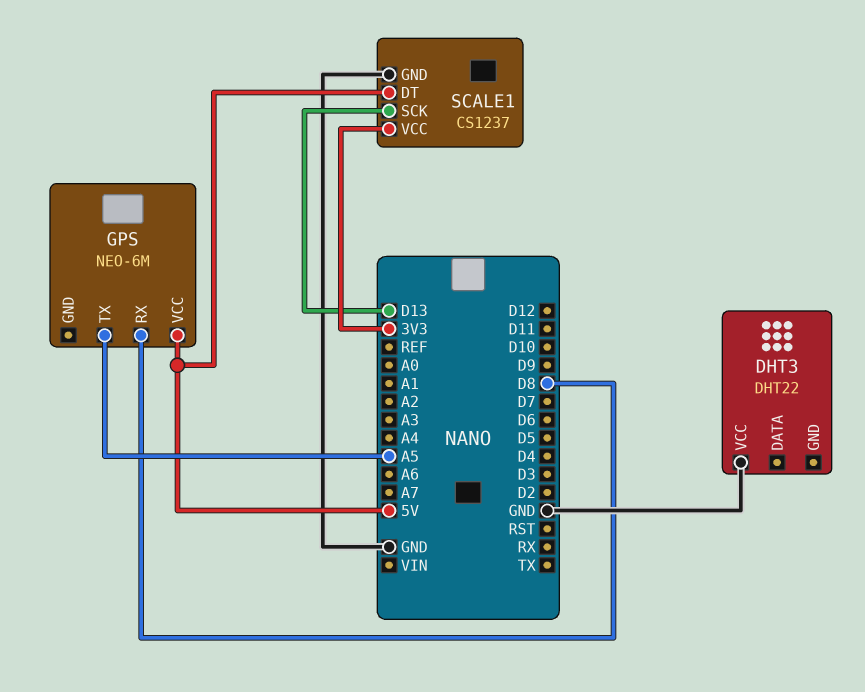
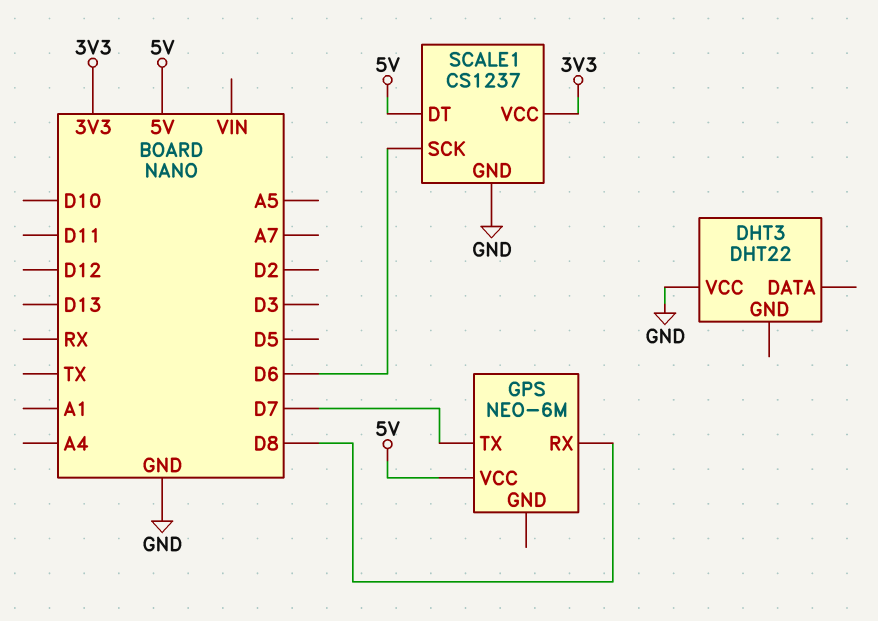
GPS pin TX: A5 -> D7
SCALE1 pin SCK: D13 -> D6

